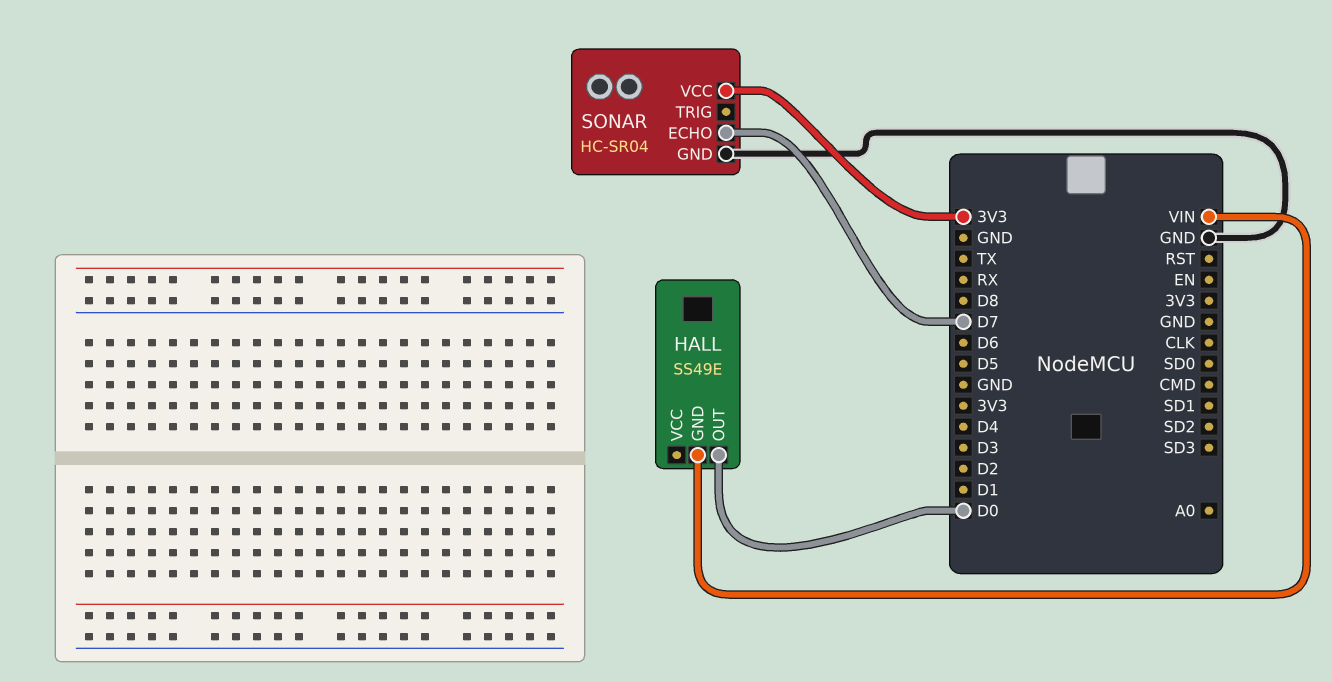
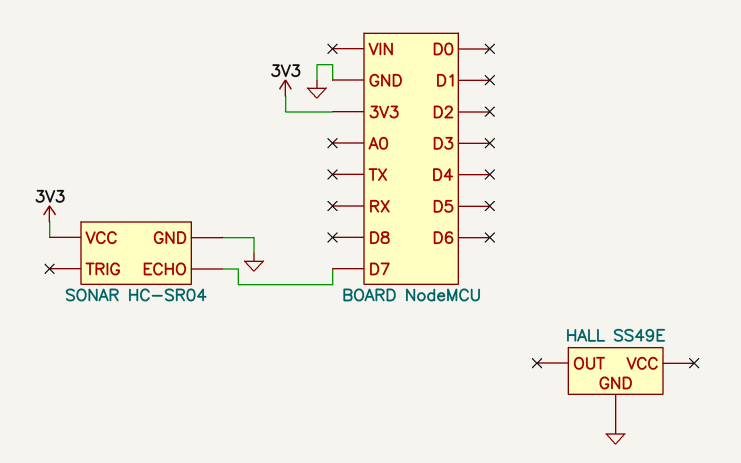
HALL pin GND: VIN -> GND
HALL pin OUT: D0 -> none

